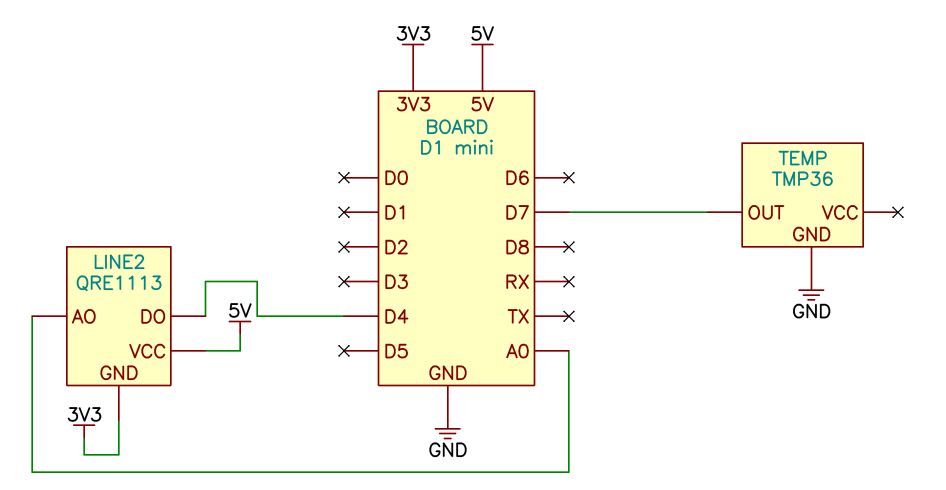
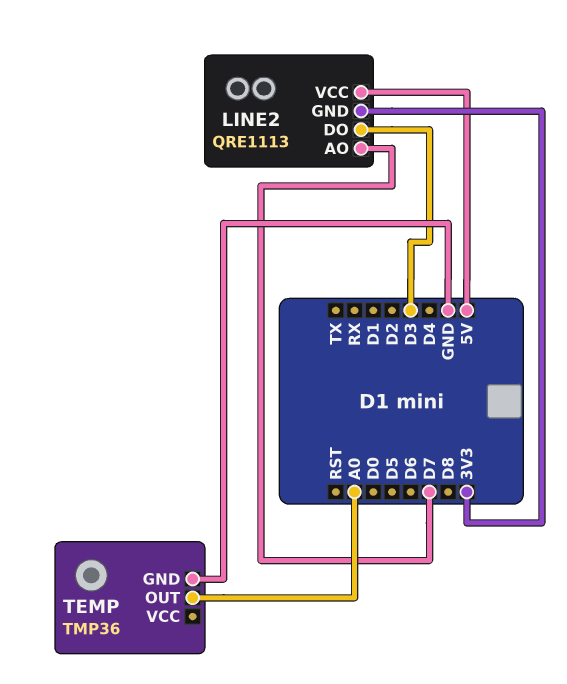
LINE2 pin AO: A0 -> D7
LINE2 pin DO: D4 -> D3
TEMP pin OUT: D7 -> A0

